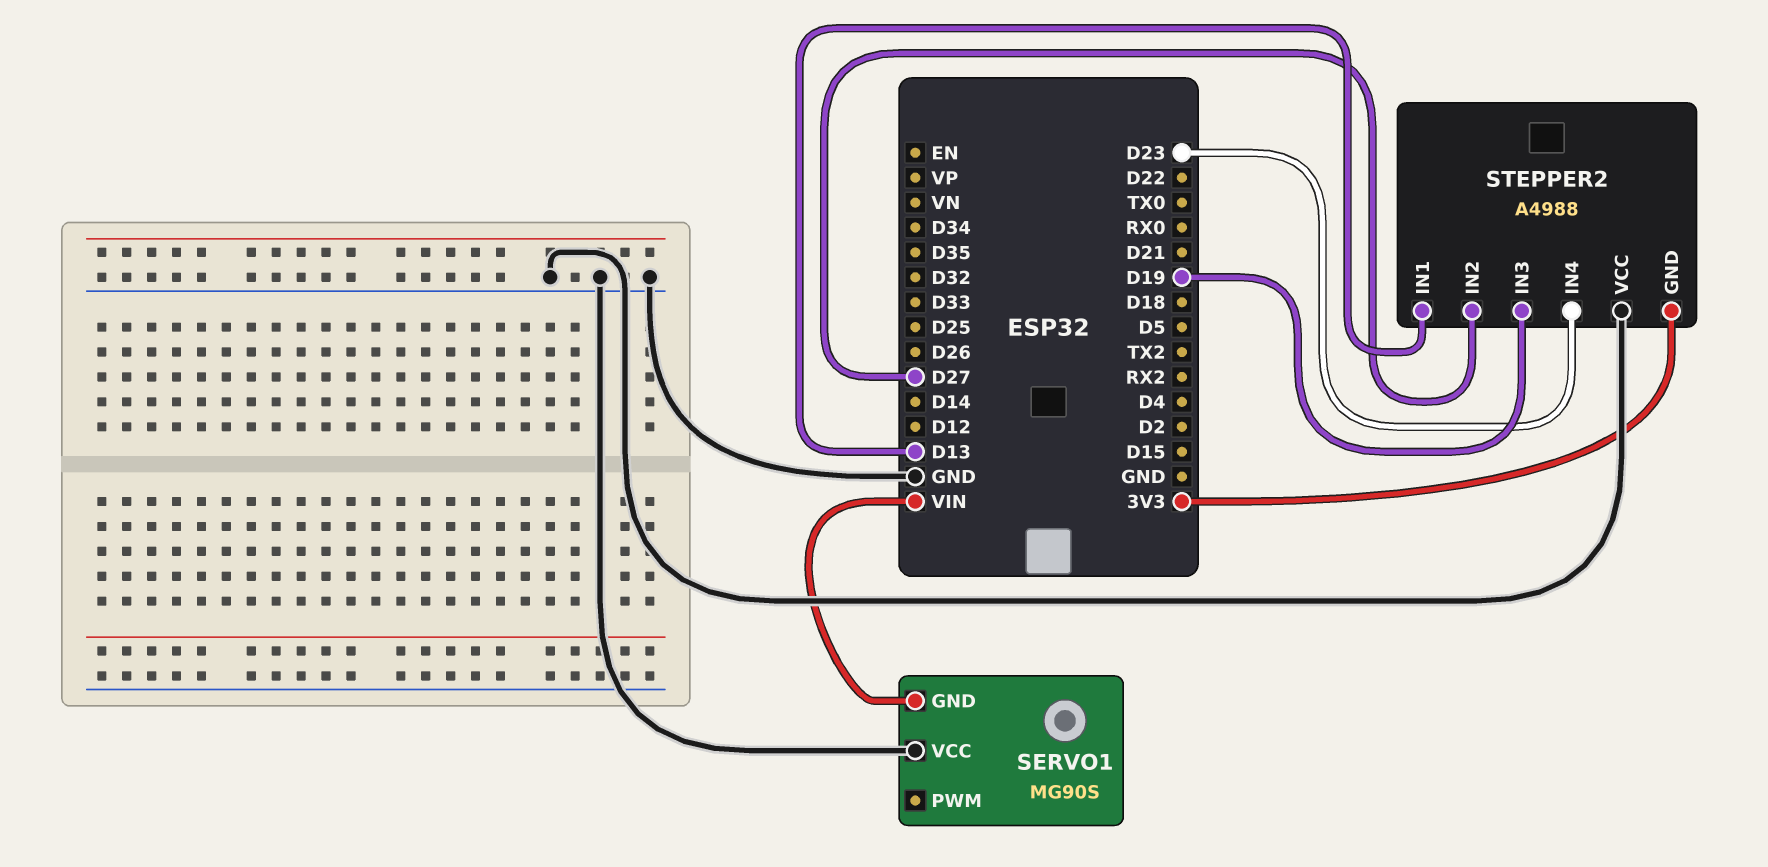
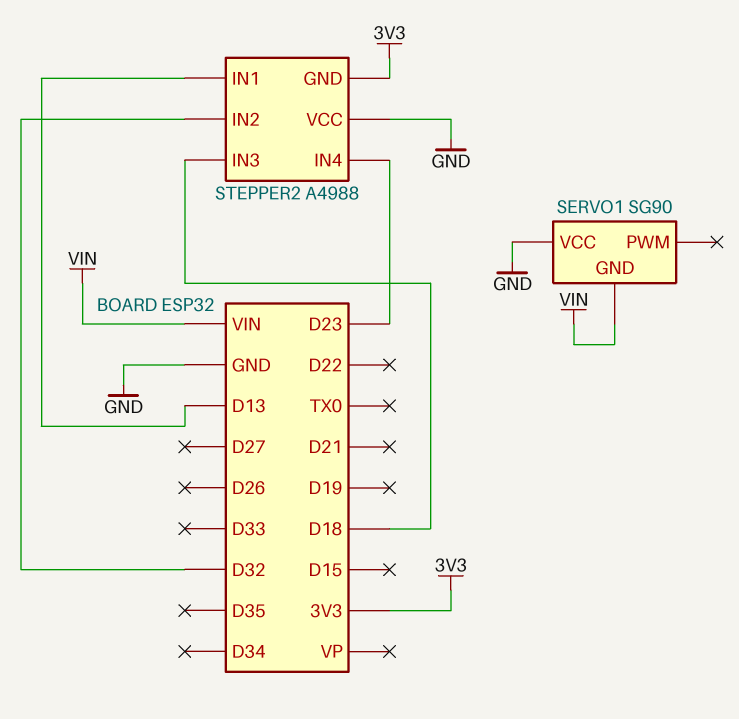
SERVO1: MG90S -> SG90
STEPPER2 pin IN2: D27 -> D32
STEPPER2 pin IN3: D19 -> D18

